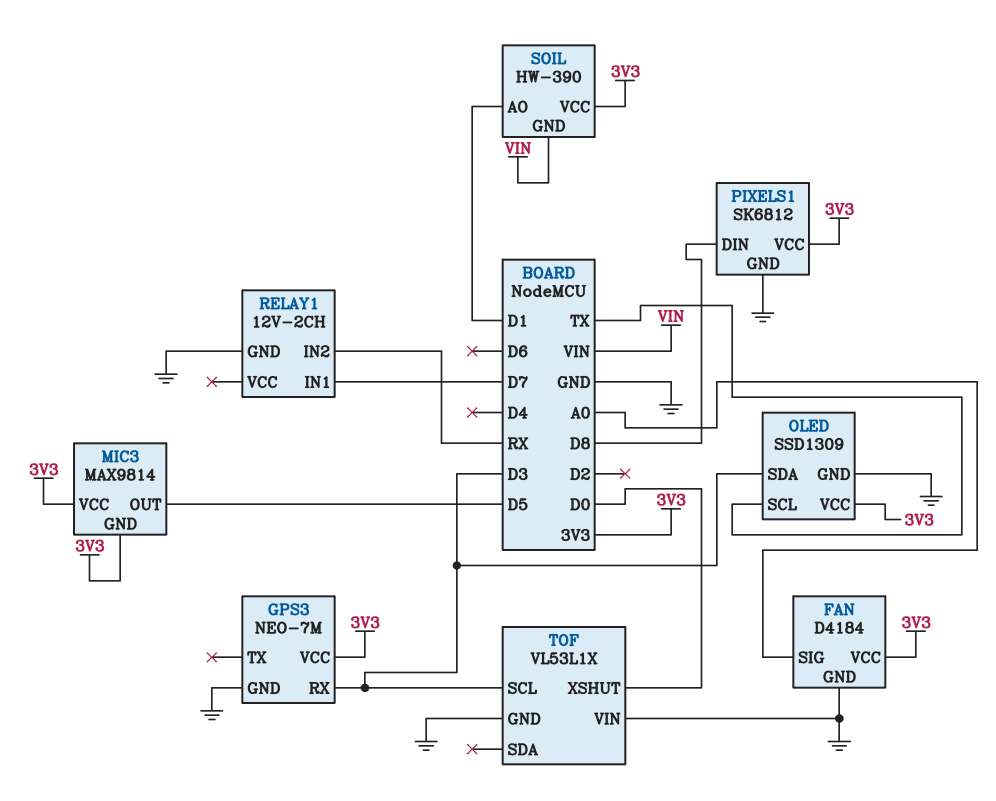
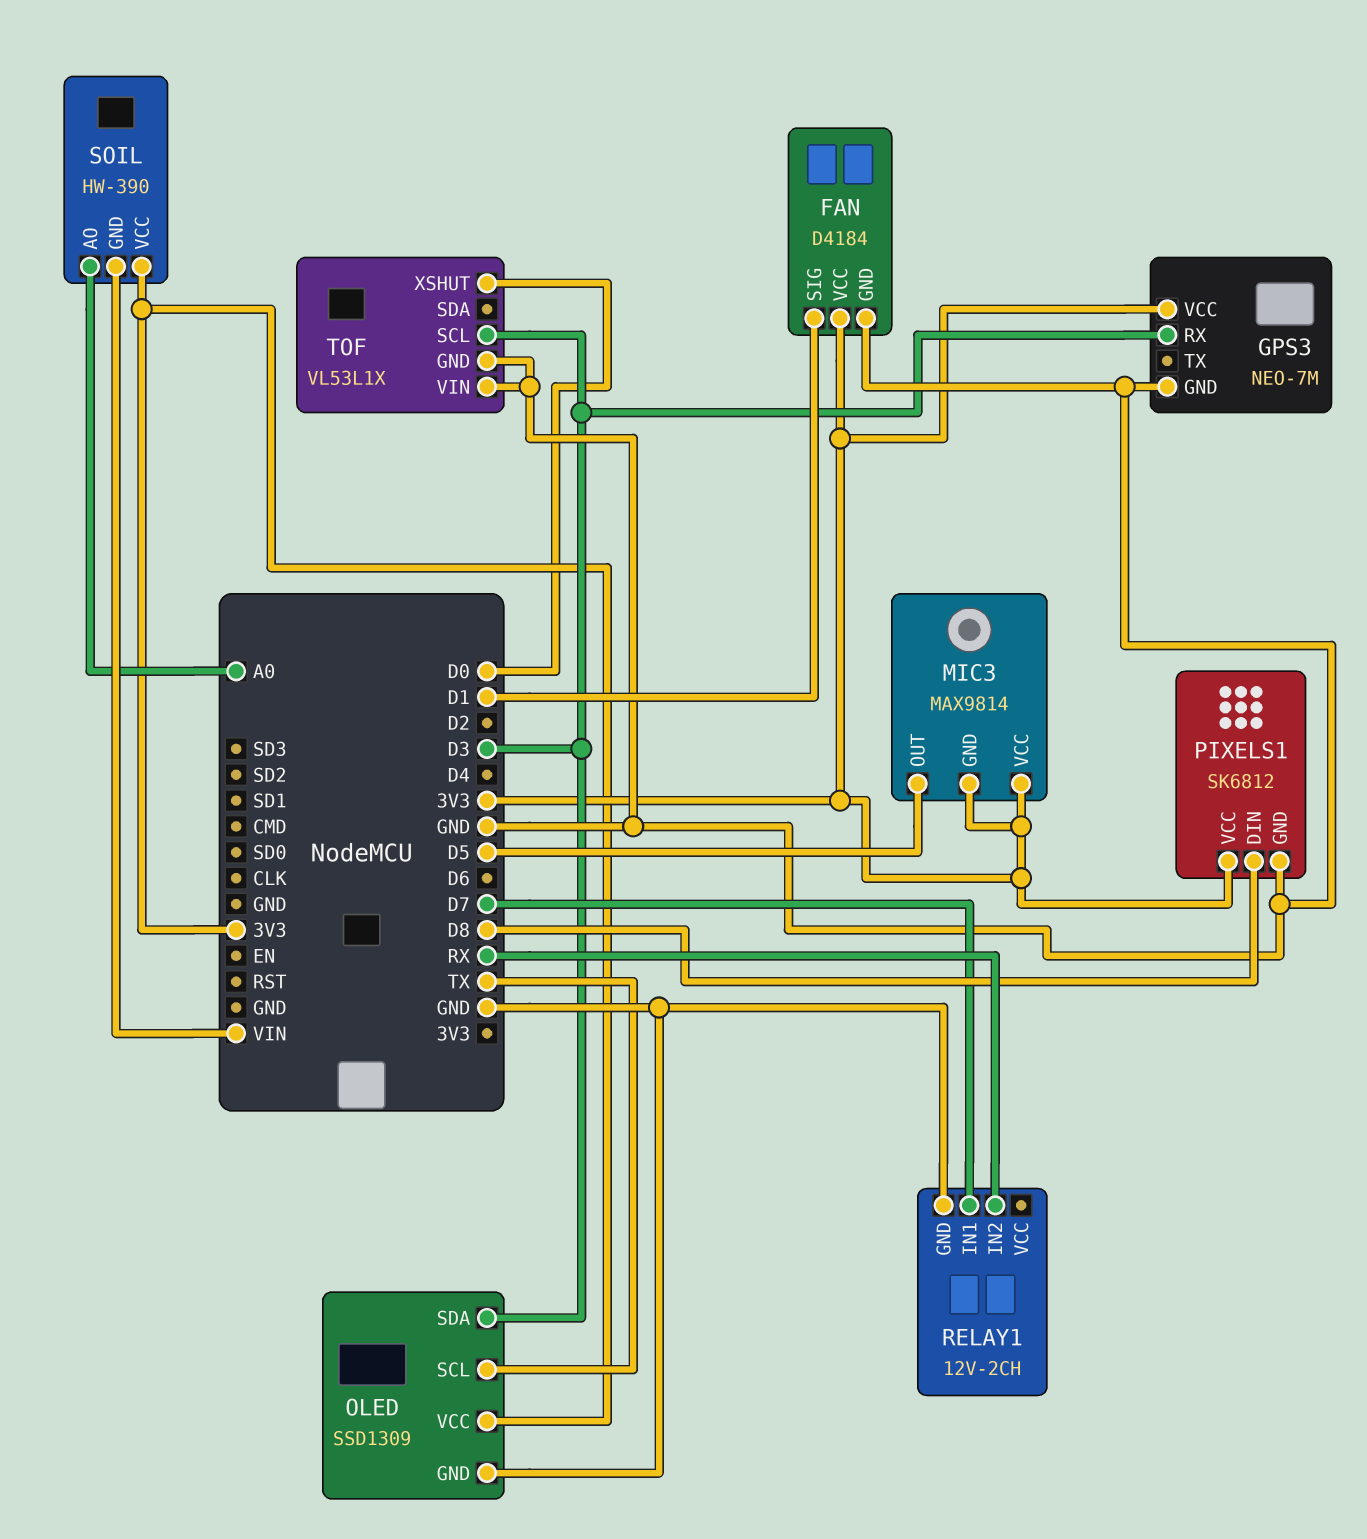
FAN pin SIG: A0 -> D1
SOIL pin AO: D1 -> A0

